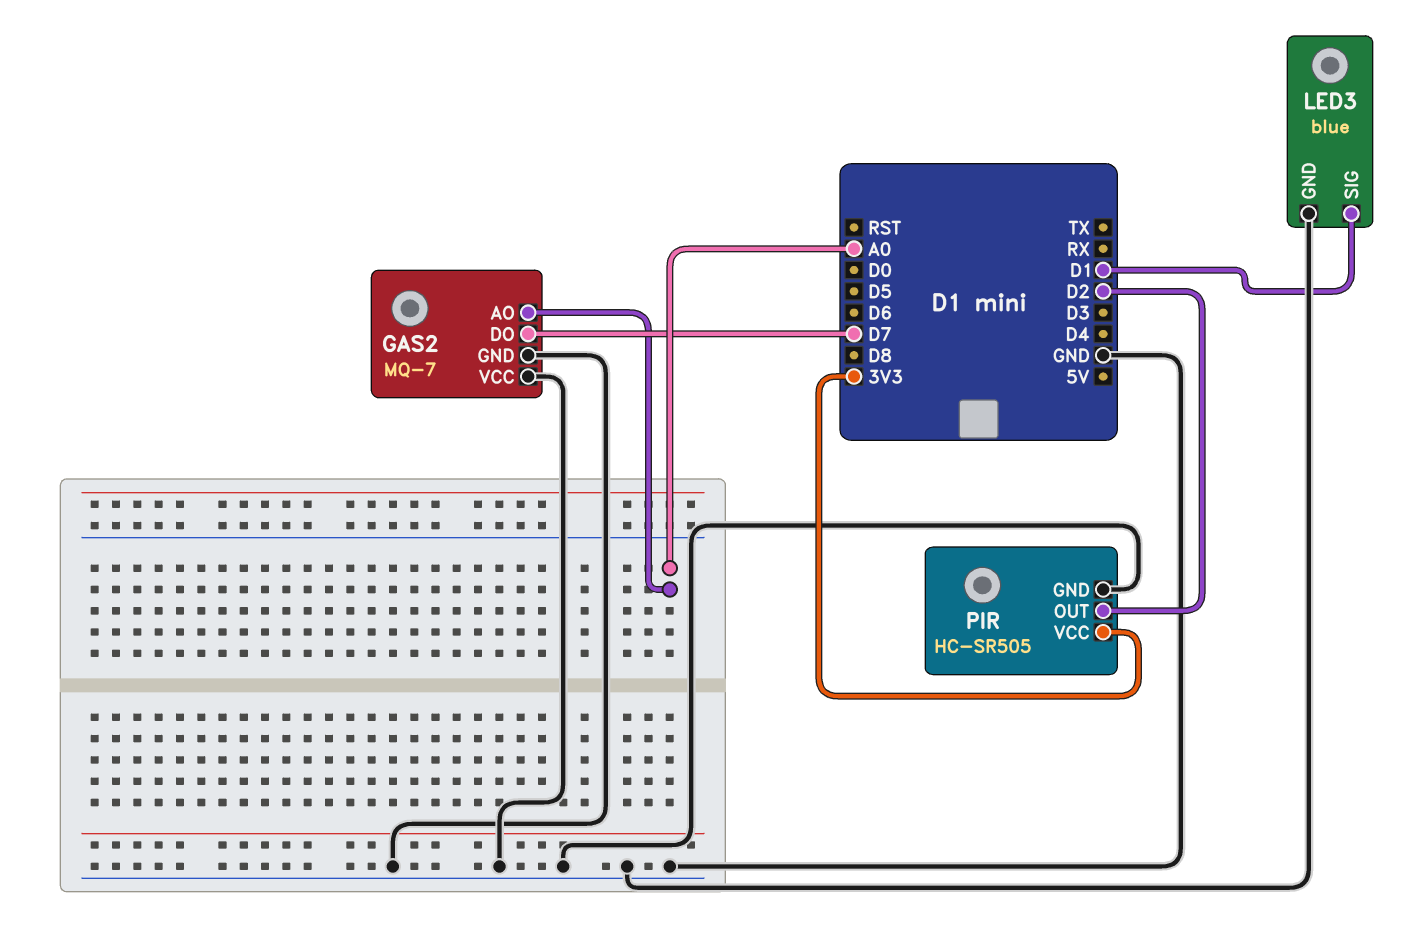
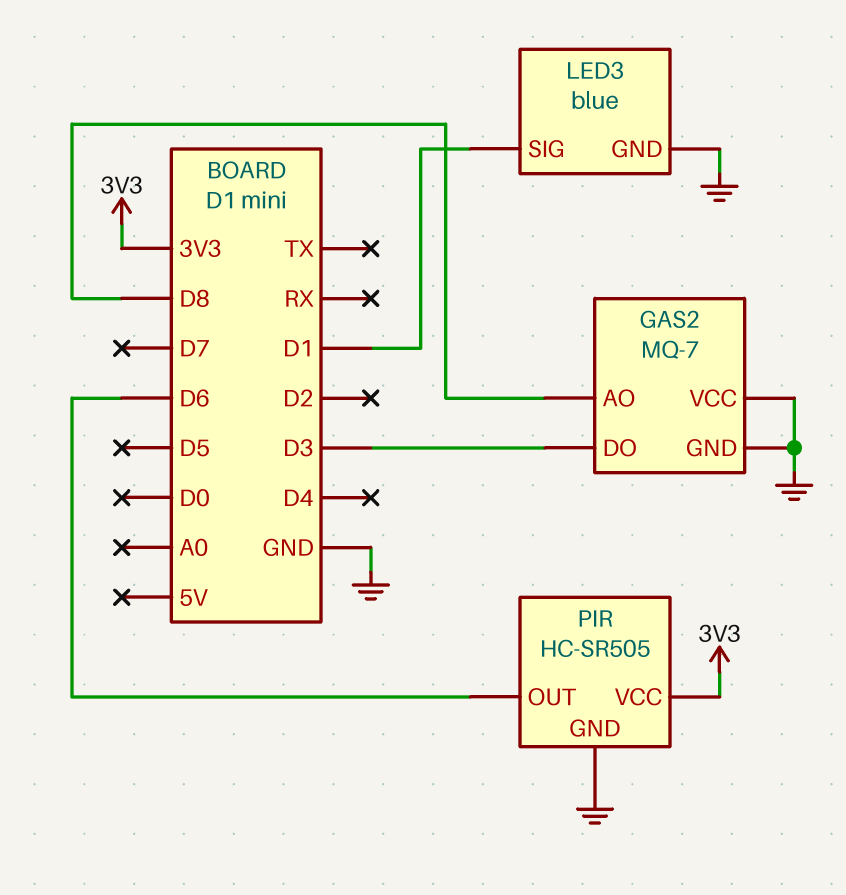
GAS2 pin AO: A0 -> D8
GAS2 pin DO: D7 -> D3
PIR pin OUT: D2 -> D6

